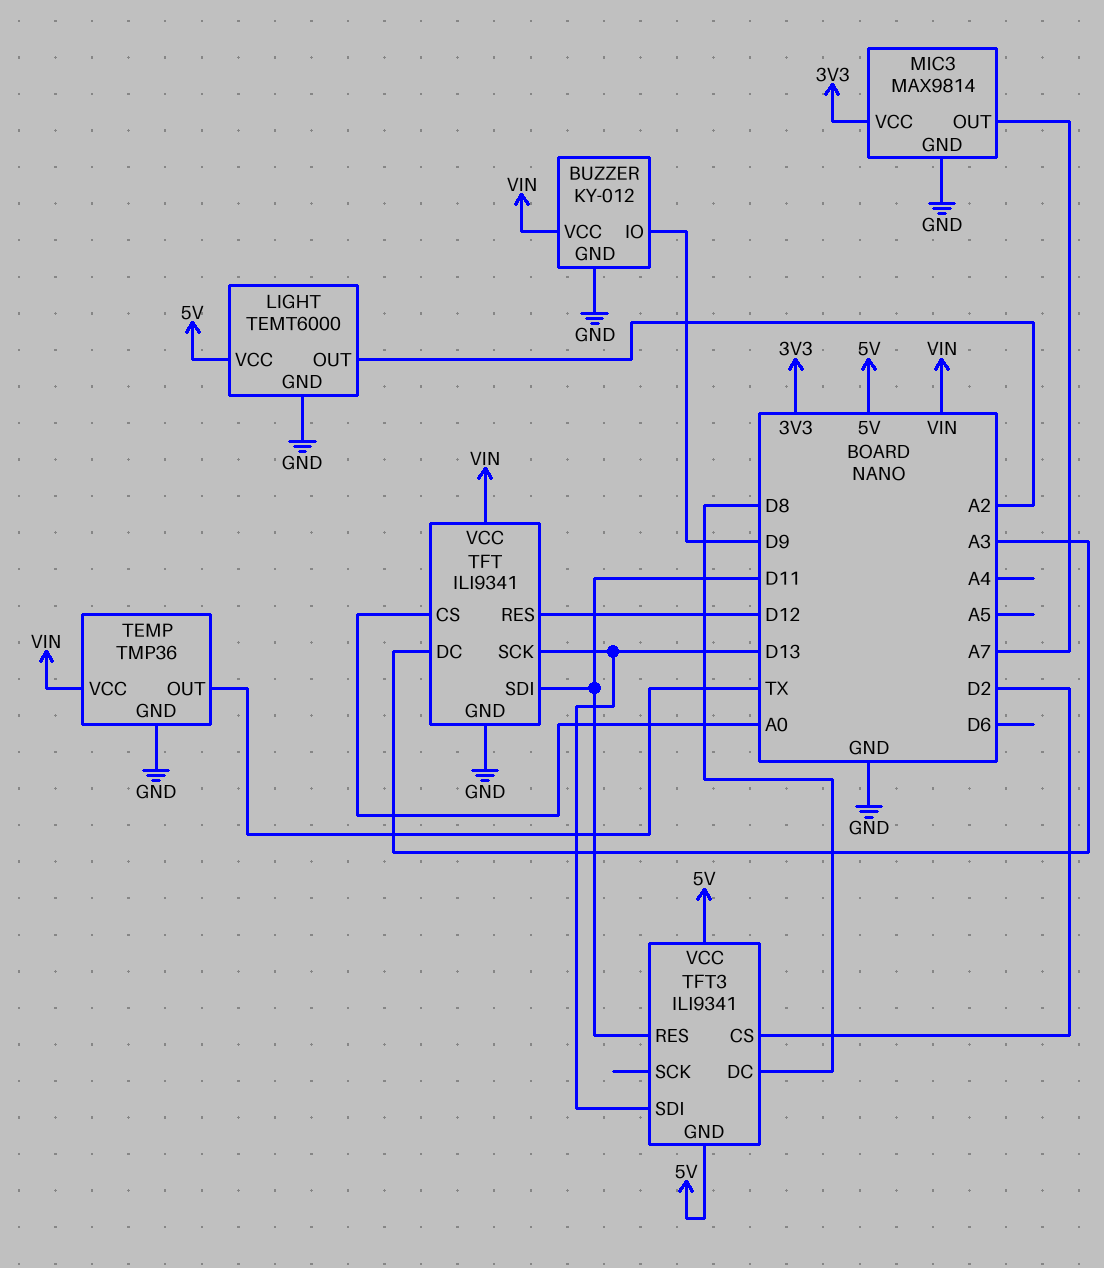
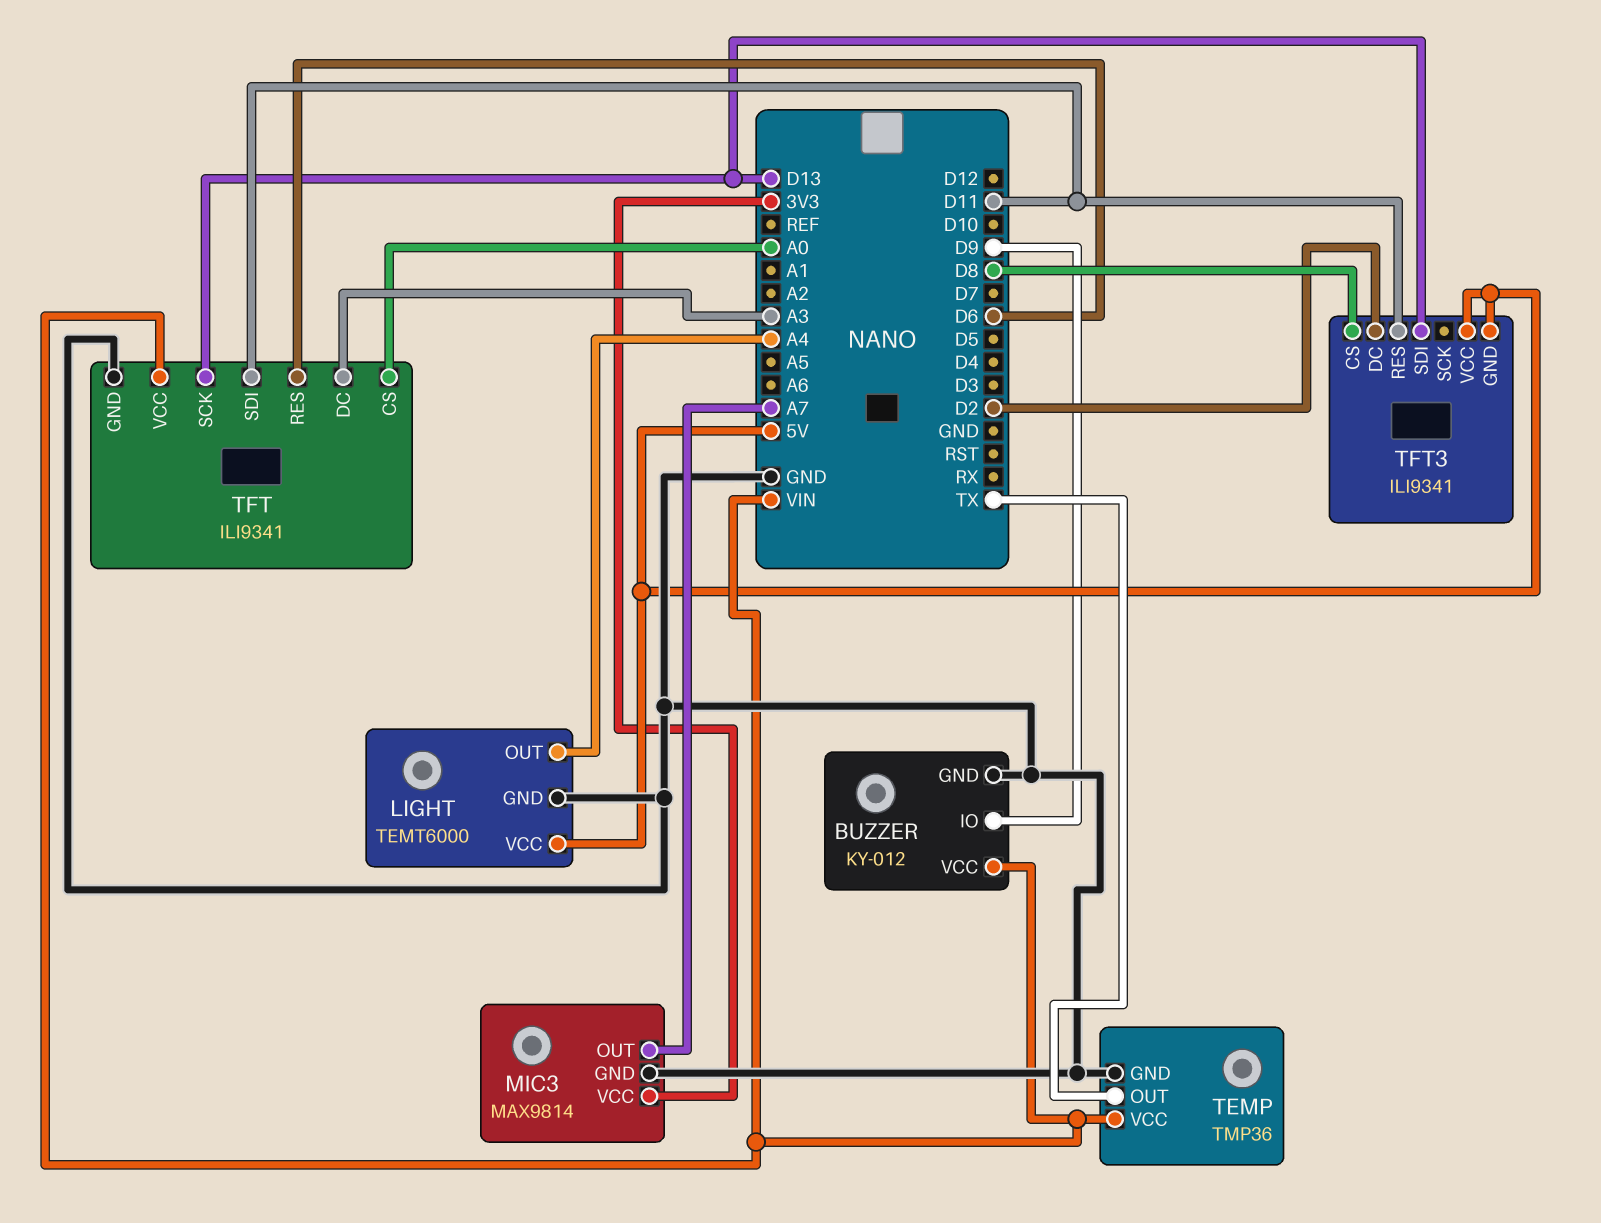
LIGHT pin OUT: A2 -> A4
TFT pin RES: D12 -> D6
TFT3 pin CS: D2 -> D8
TFT3 pin DC: D8 -> D2

